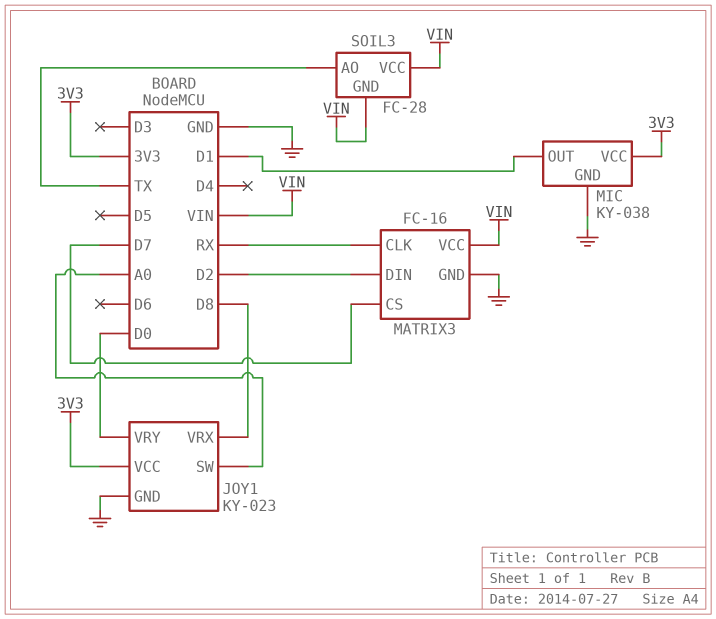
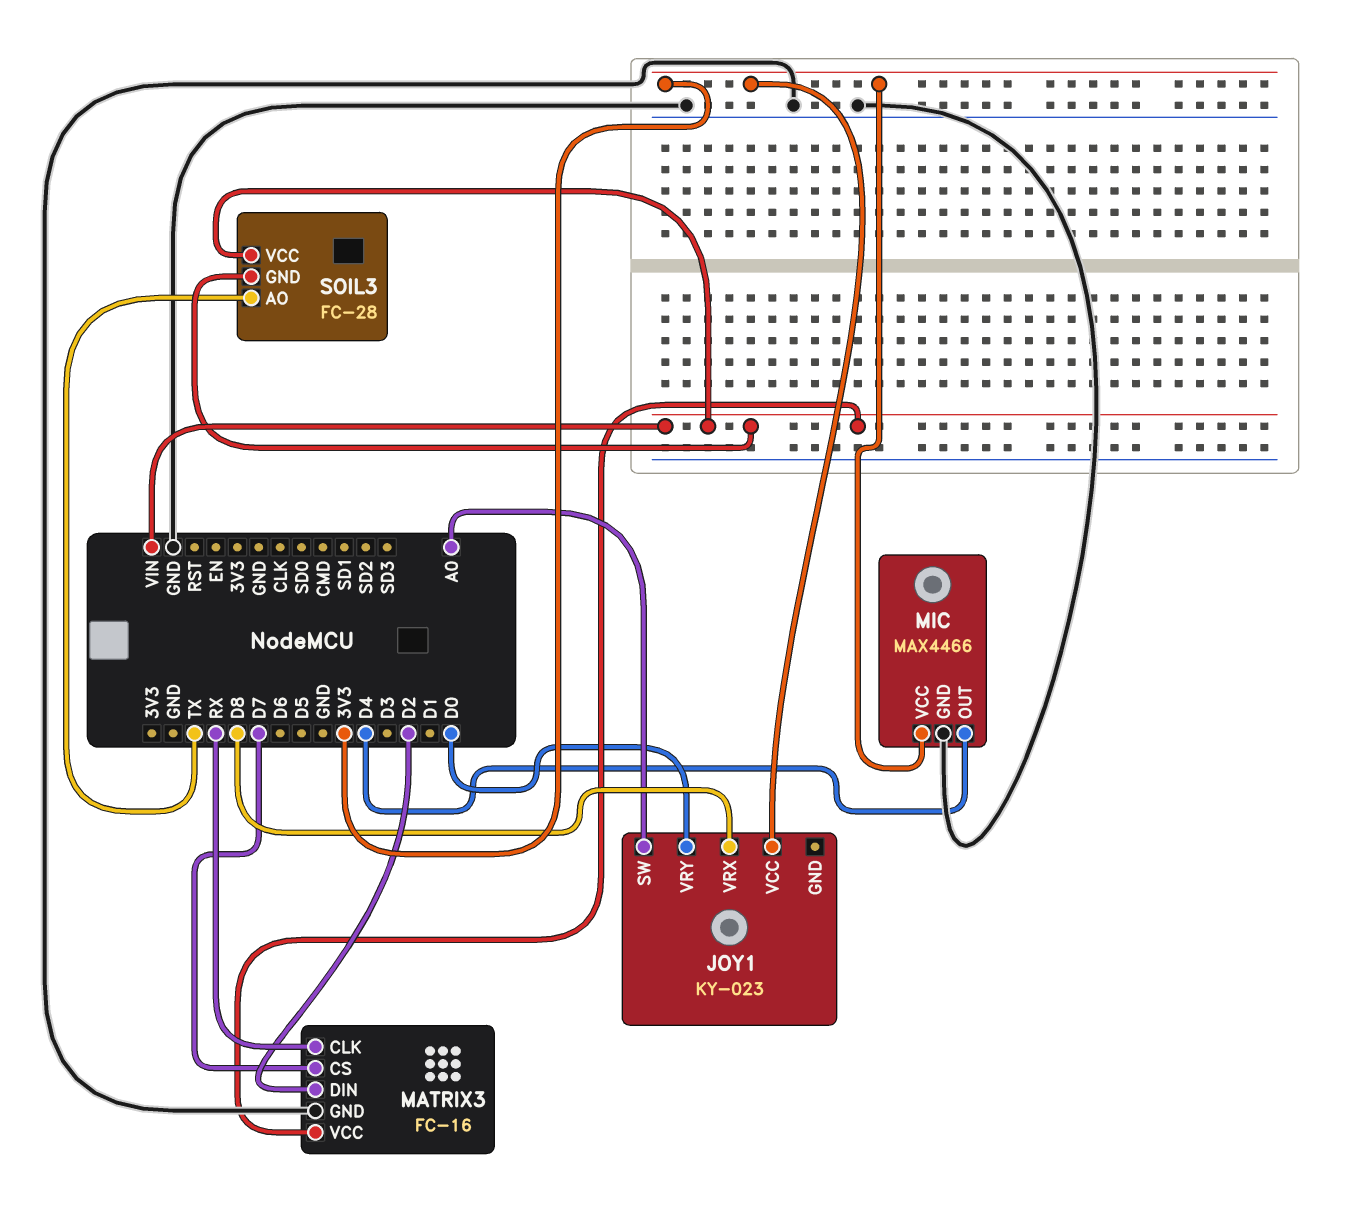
JOY1 pin GND: GND -> none
MIC: KY-038 -> MAX4466
MIC pin OUT: D1 -> D4

